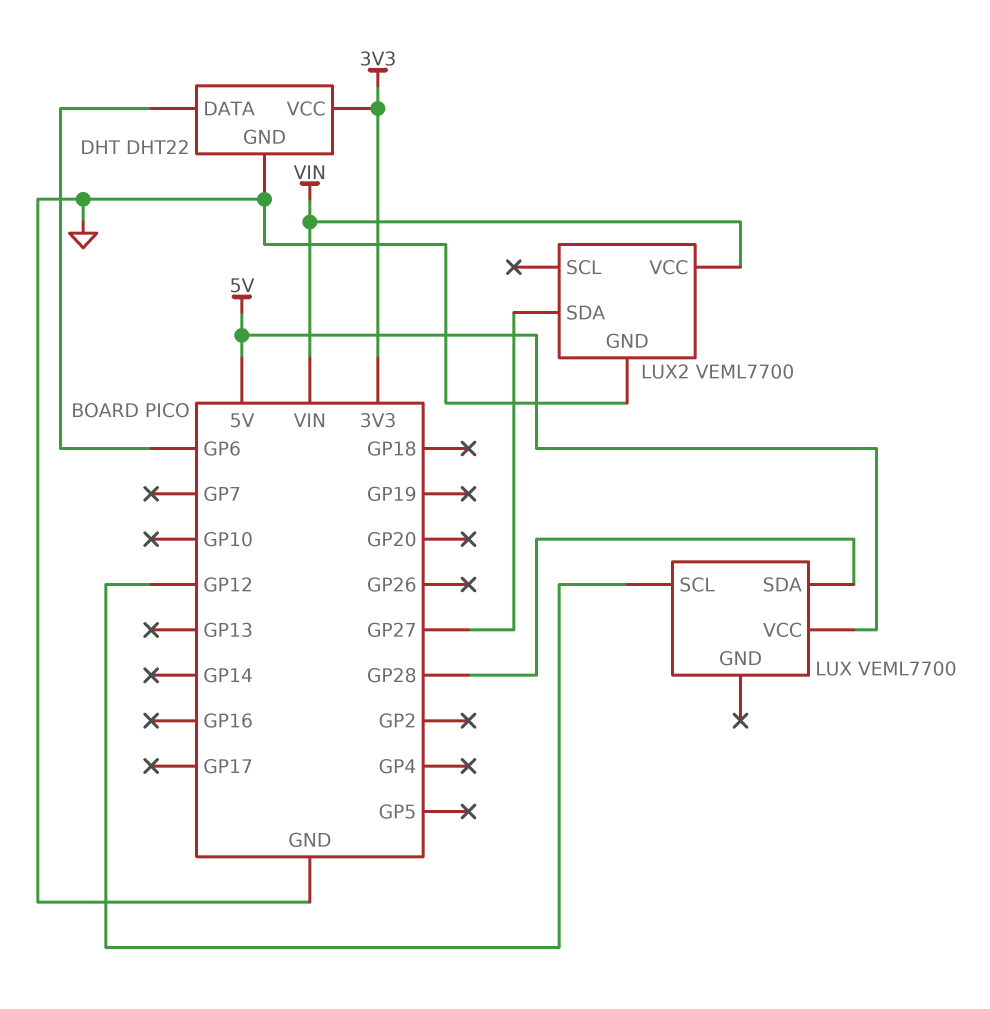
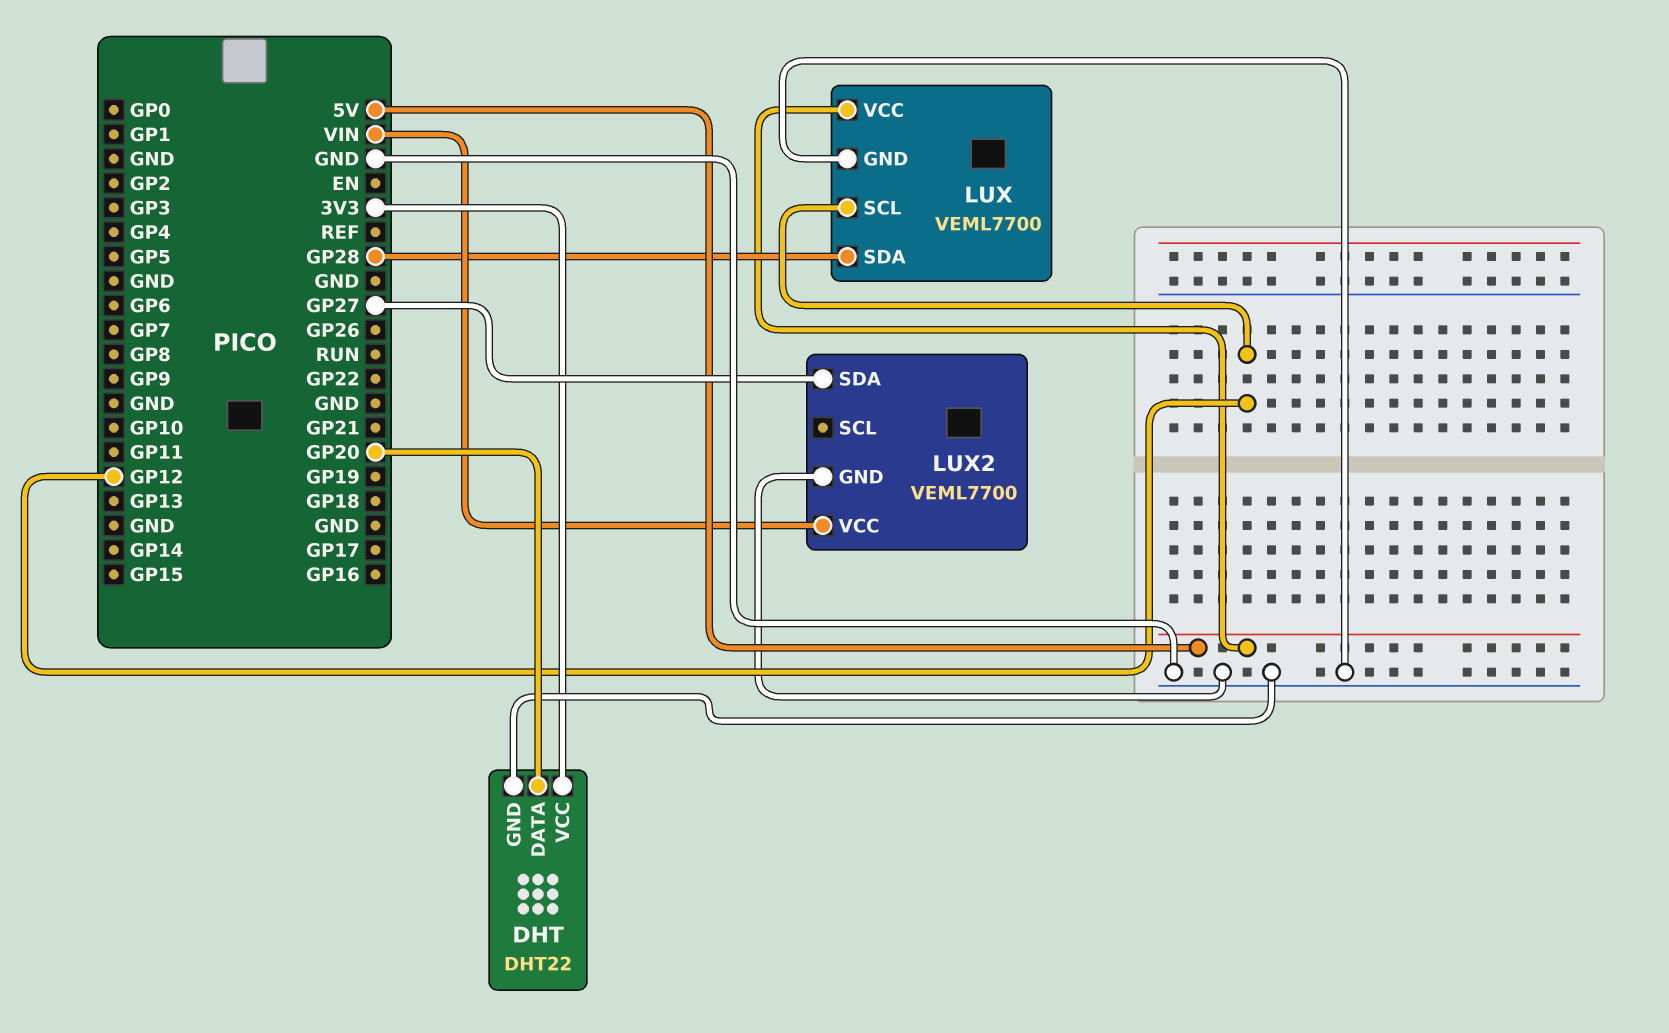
DHT pin DATA: GP6 -> GP20
LUX pin GND: none -> GND

